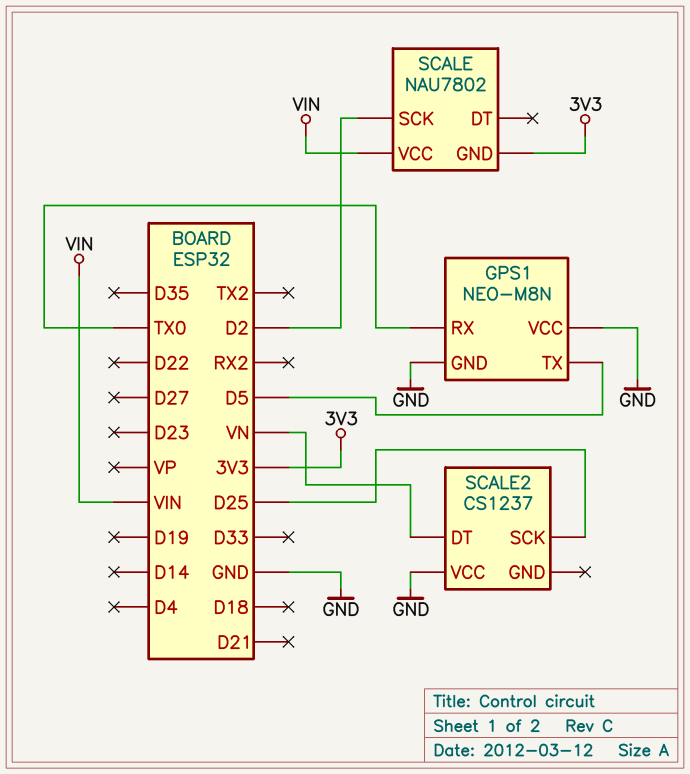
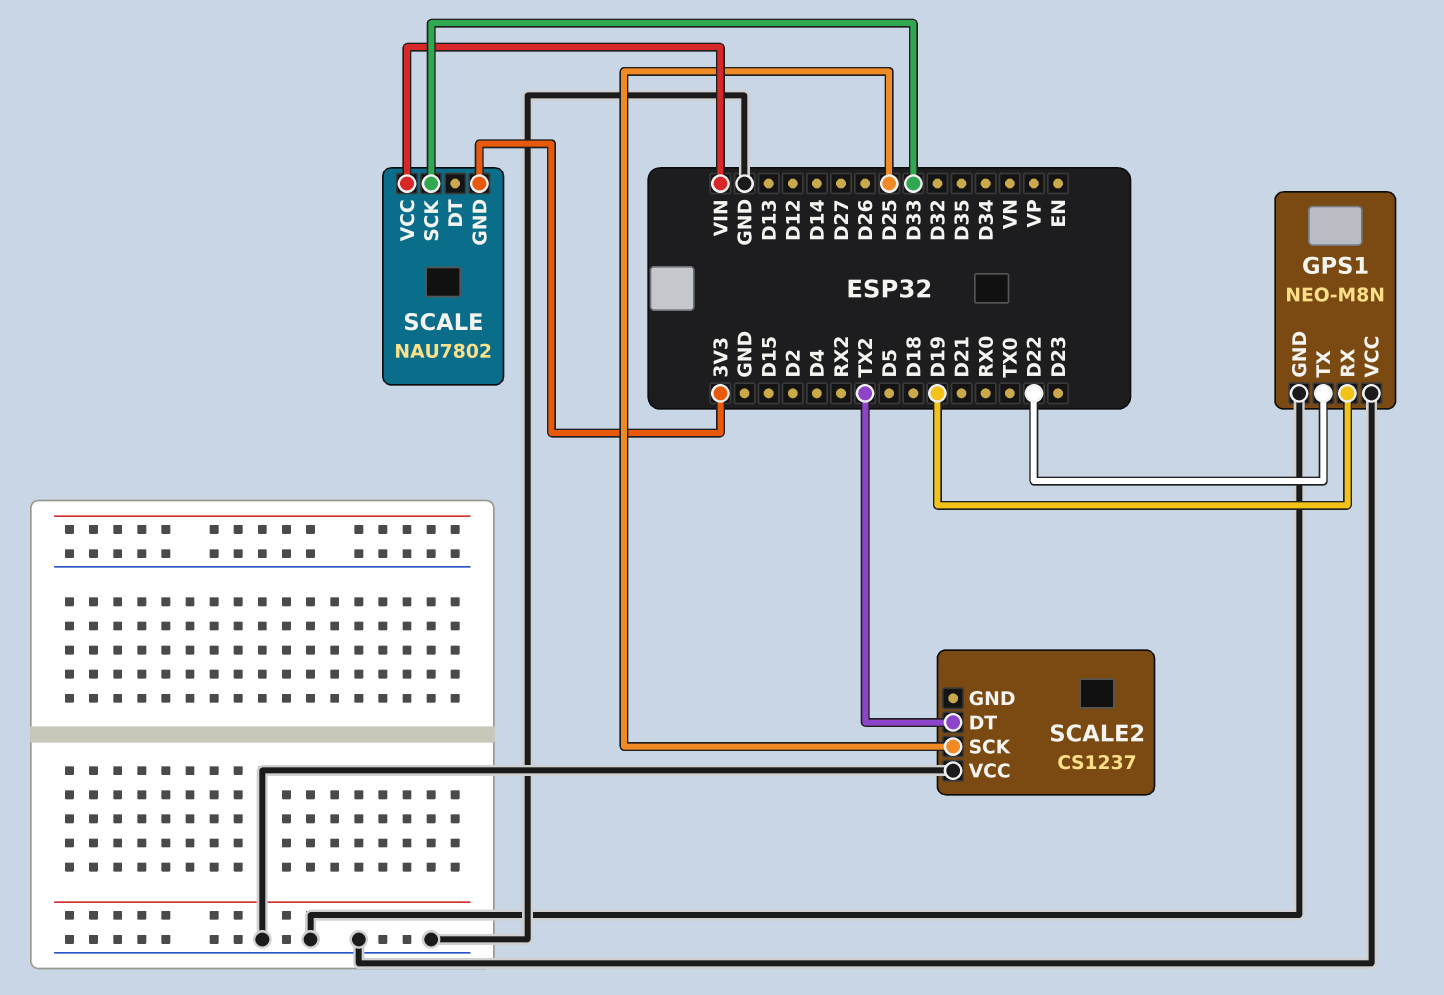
GPS1 pin RX: TX0 -> D19
GPS1 pin TX: D5 -> D22
SCALE pin SCK: D2 -> D33
SCALE2 pin DT: VN -> TX2

